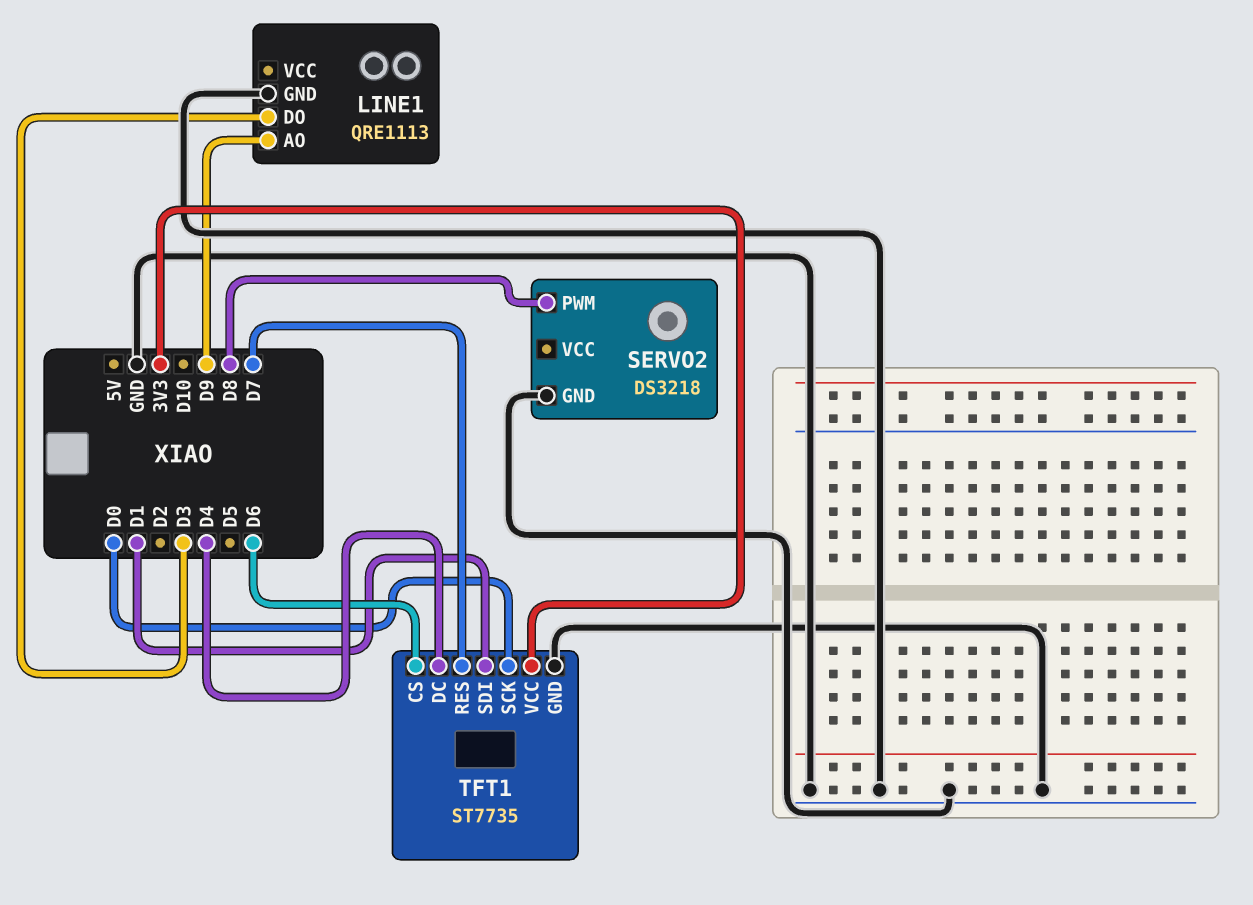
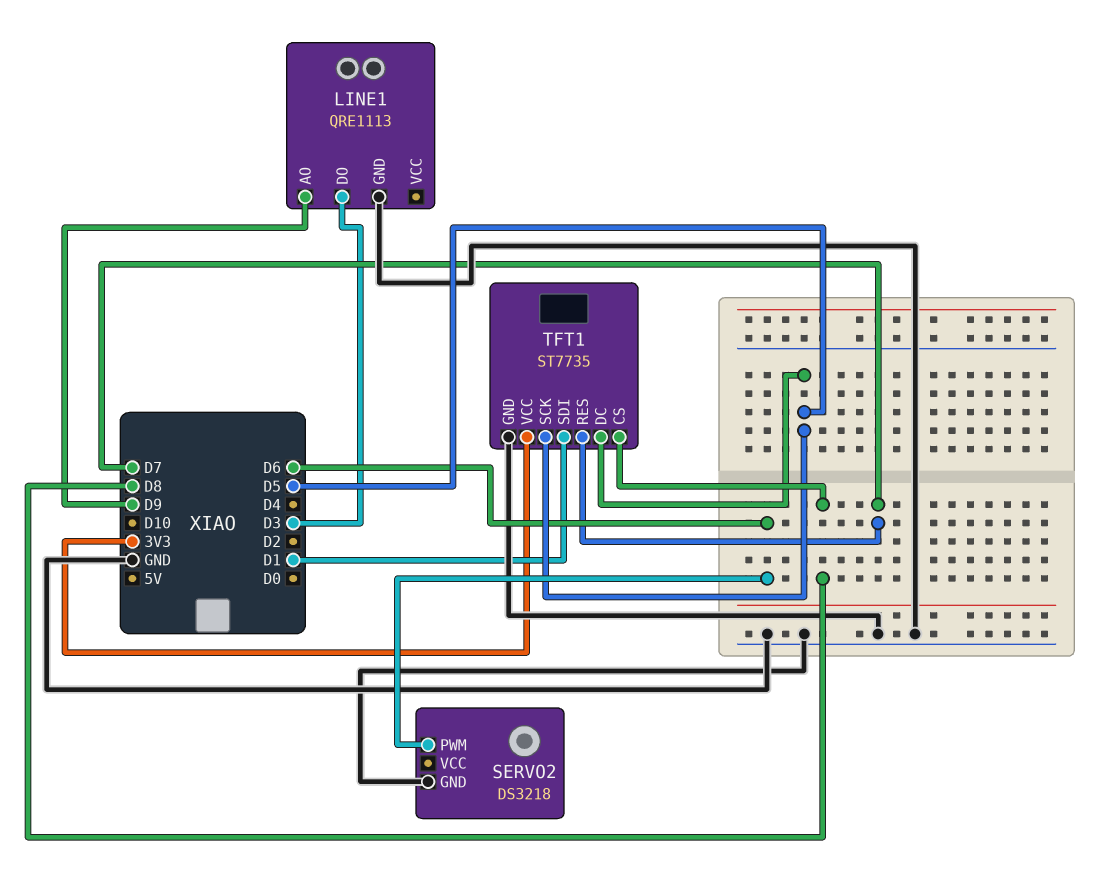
SERVO2 pin PWM: D8 -> D6
TFT1 pin CS: D6 -> D8
TFT1 pin DC: D4 -> D5
TFT1 pin SCK: D0 -> D5

